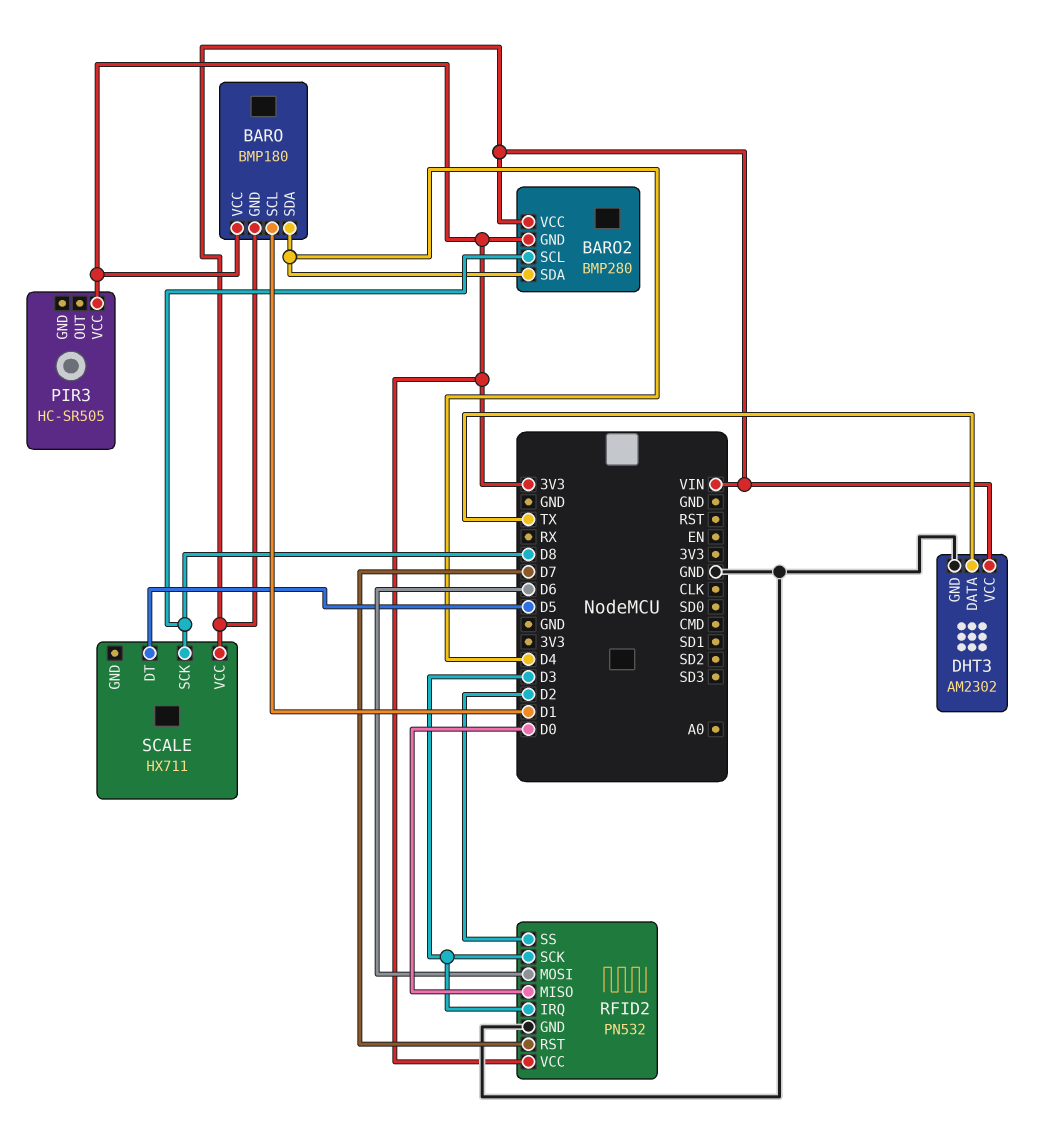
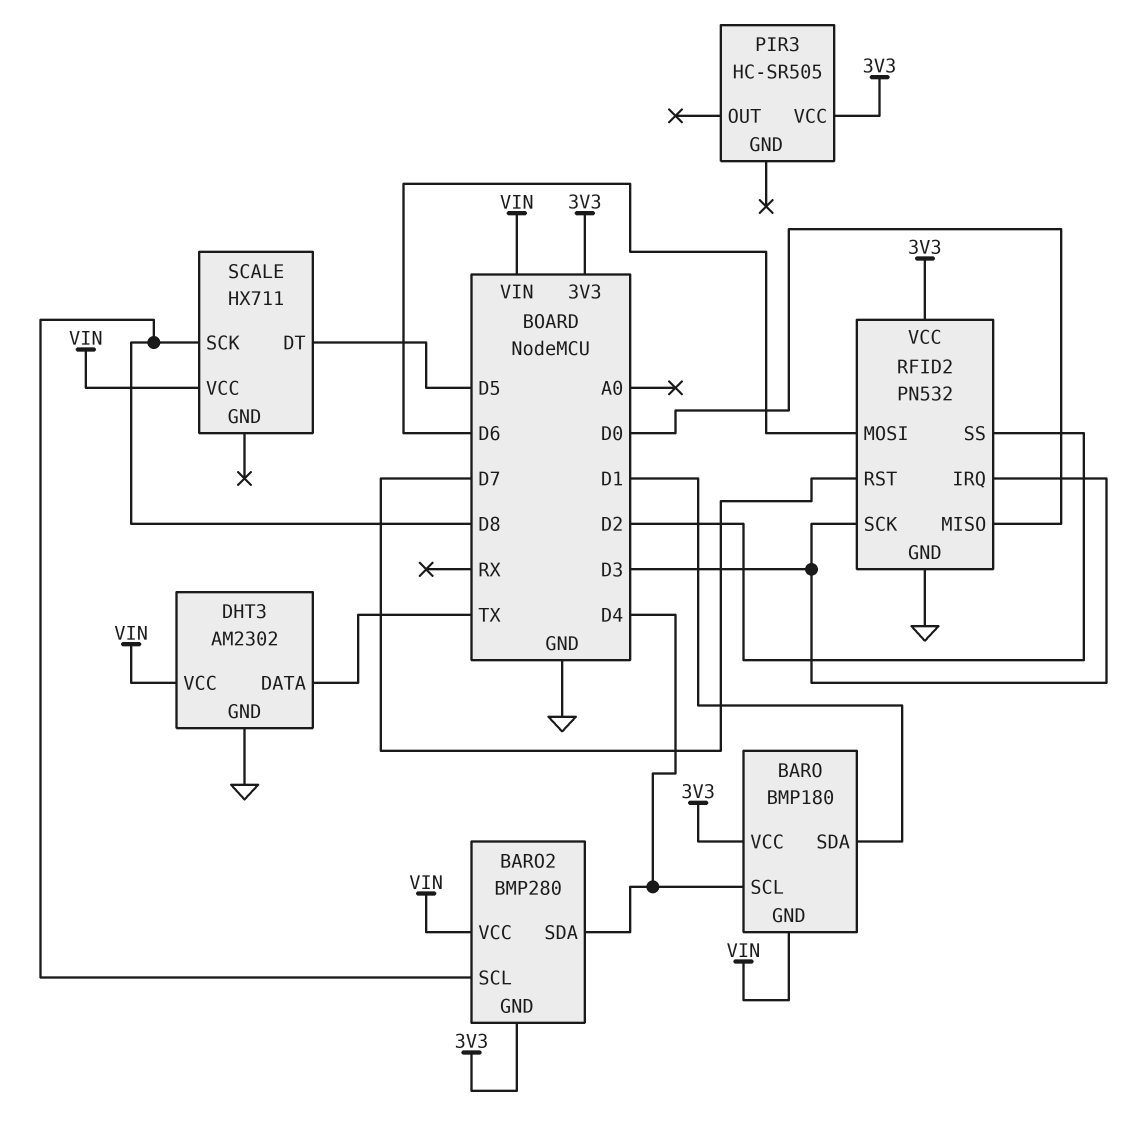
BARO pin SCL: D1 -> D4
BARO pin SDA: D4 -> D1

